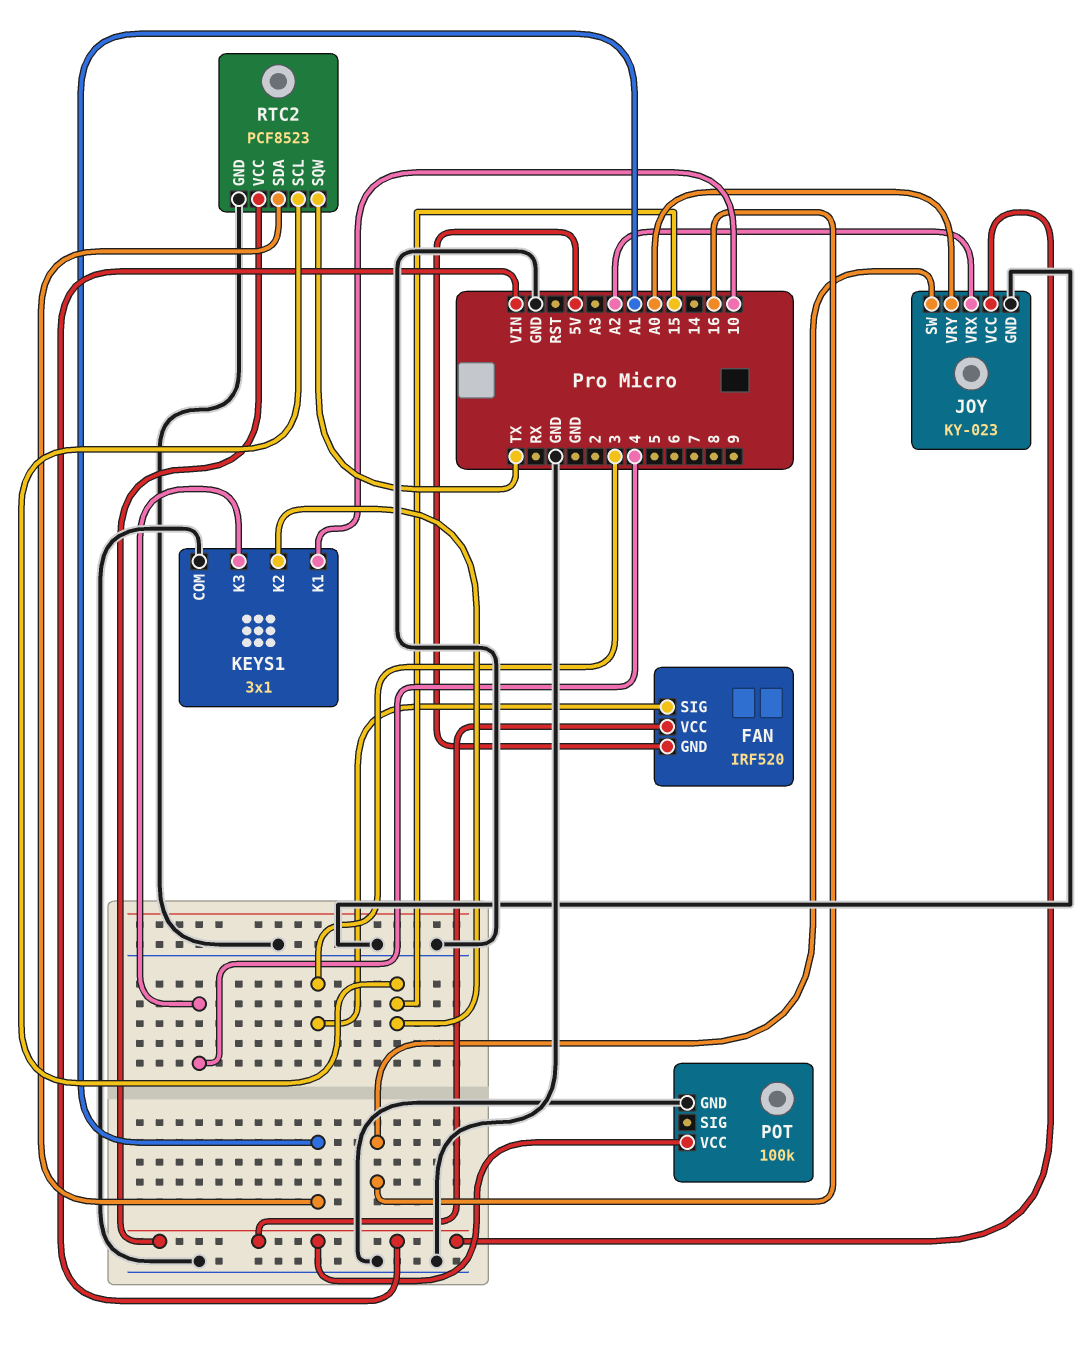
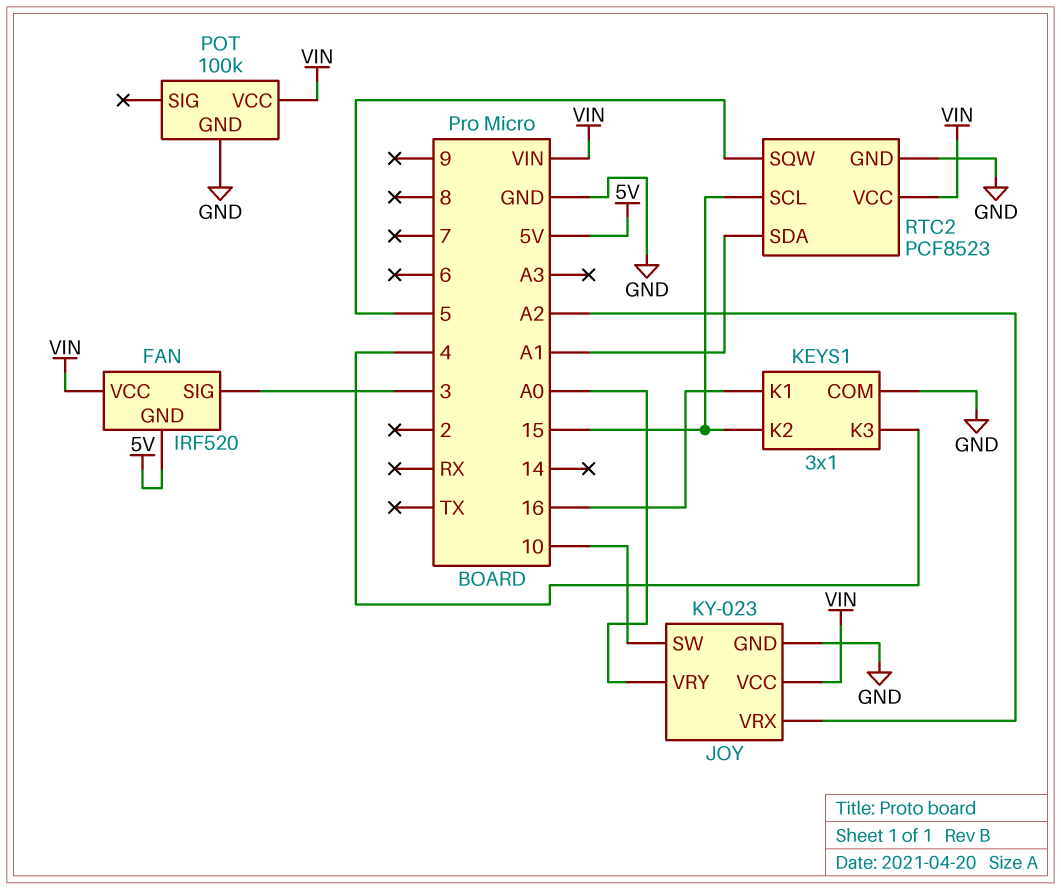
JOY pin SW: 16 -> 10
KEYS1 pin K1: 10 -> 16
RTC2 pin SQW: TX -> 5

